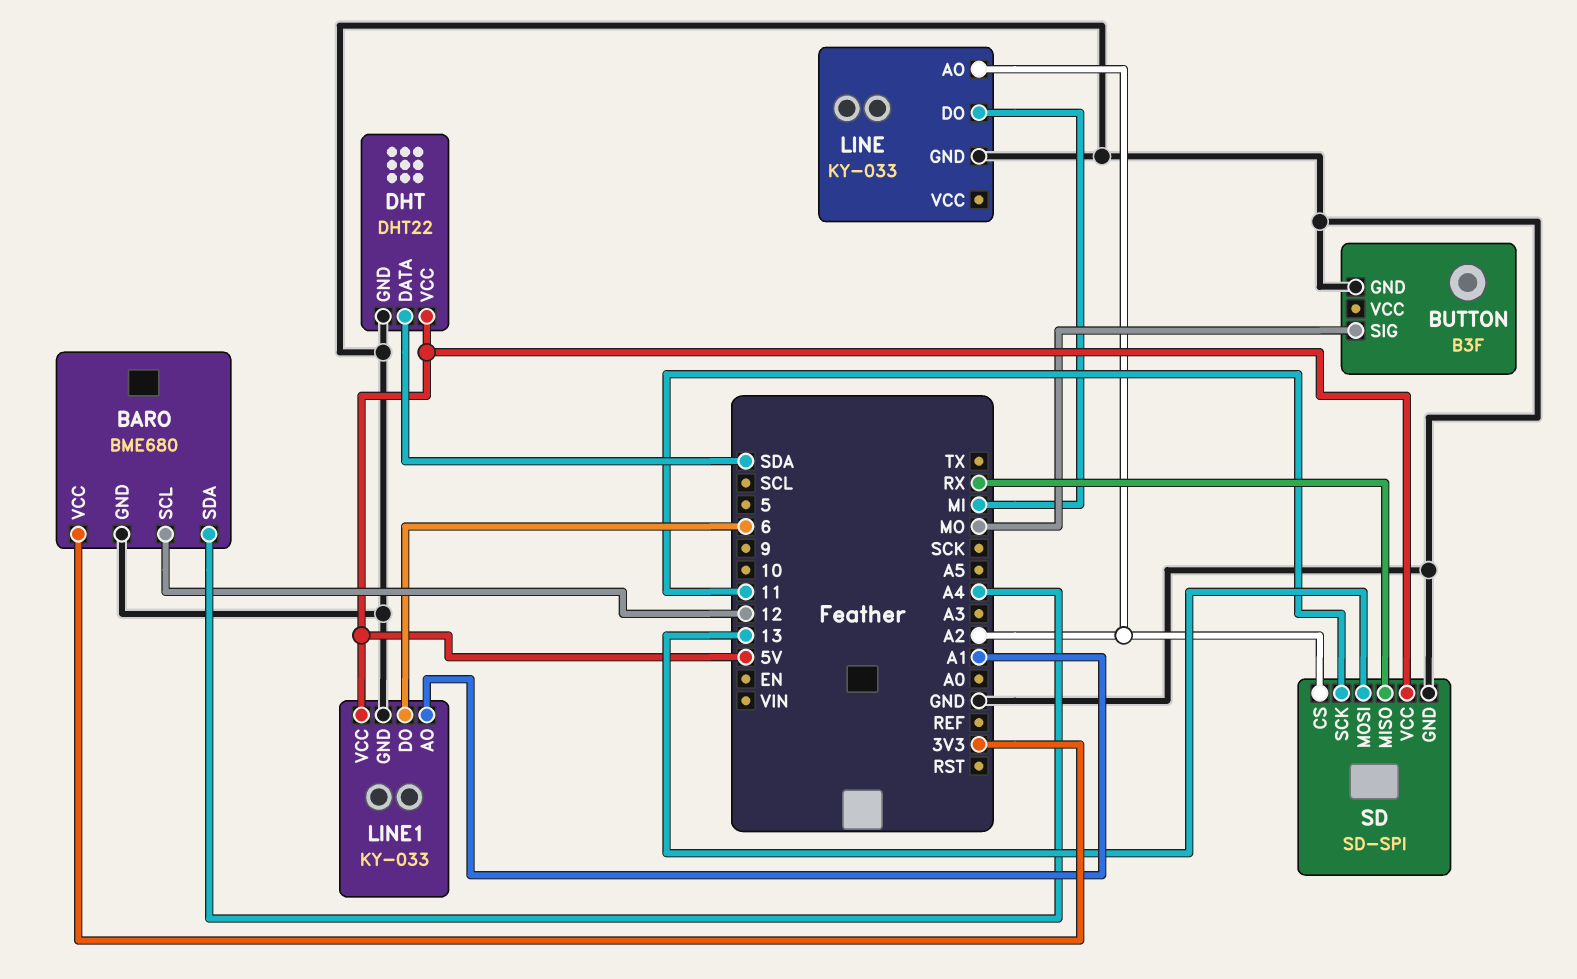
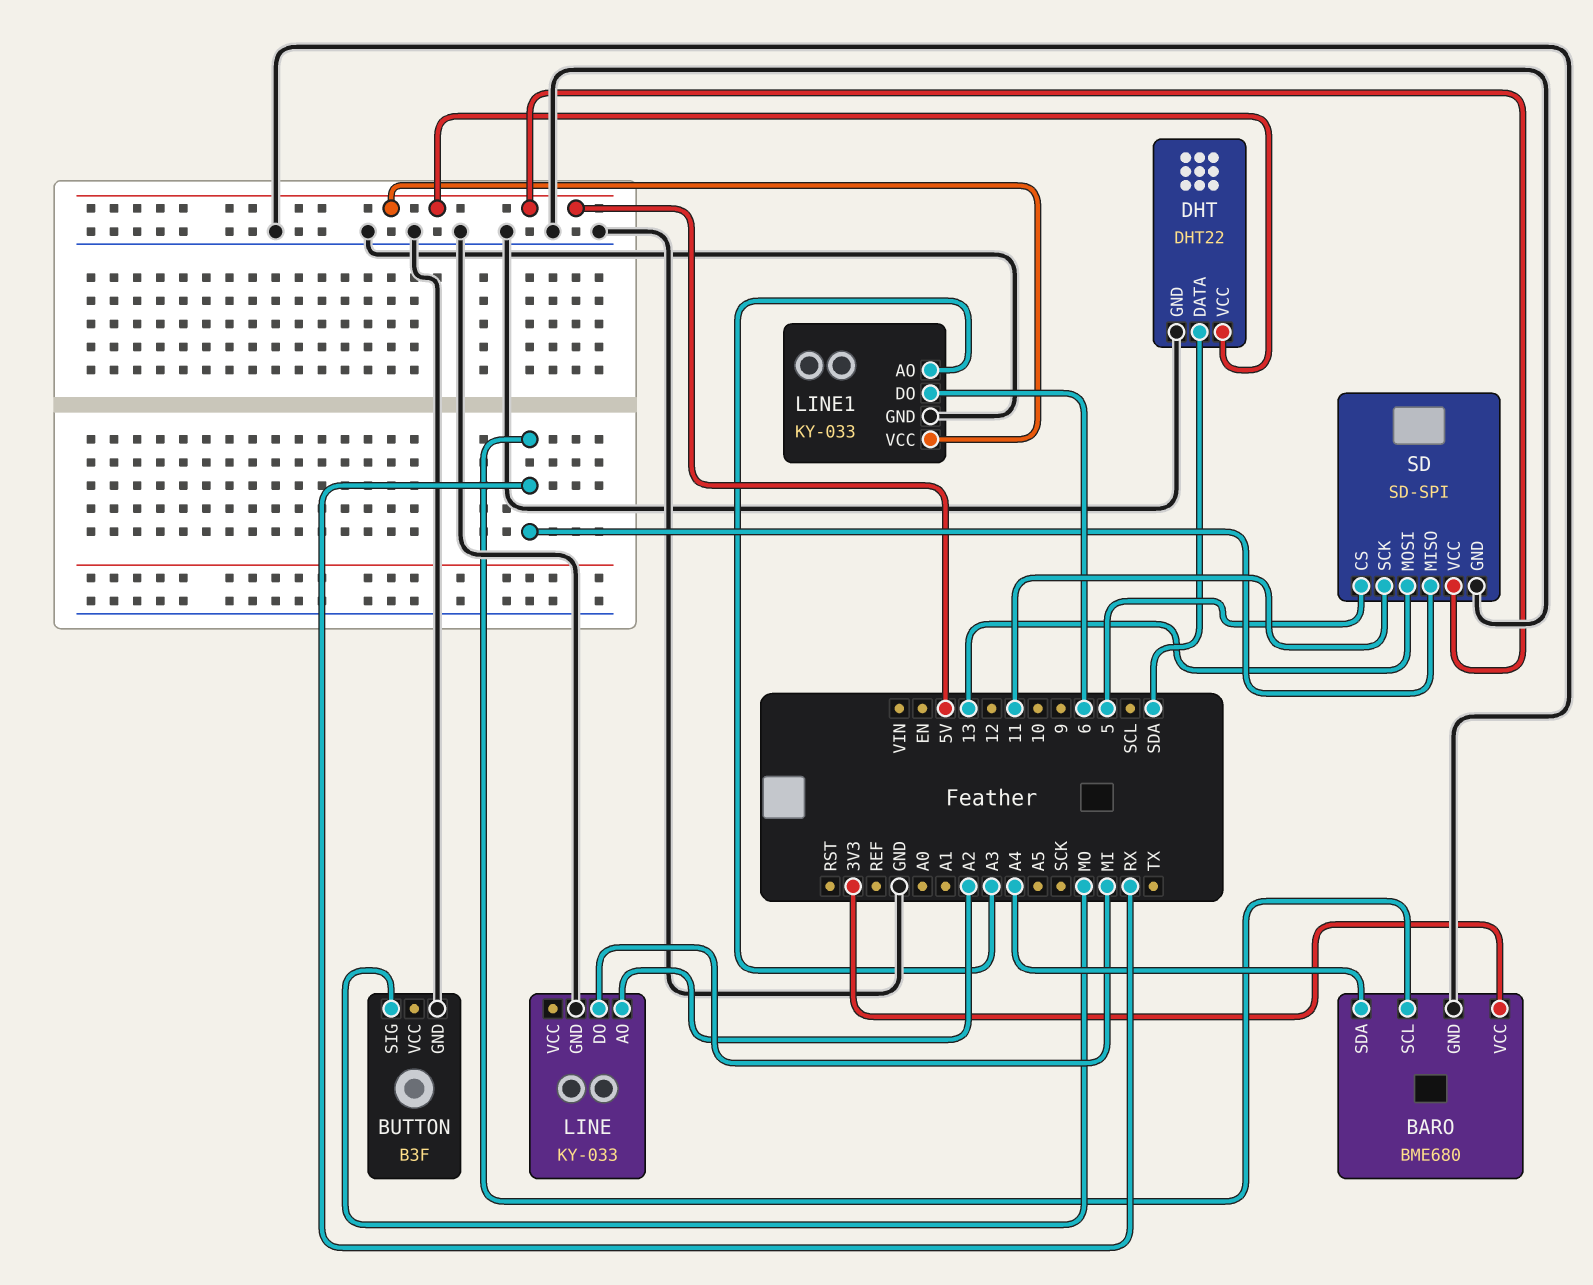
BARO pin SCL: 12 -> RX
LINE1 pin AO: A1 -> A3
SD pin CS: A2 -> 5

